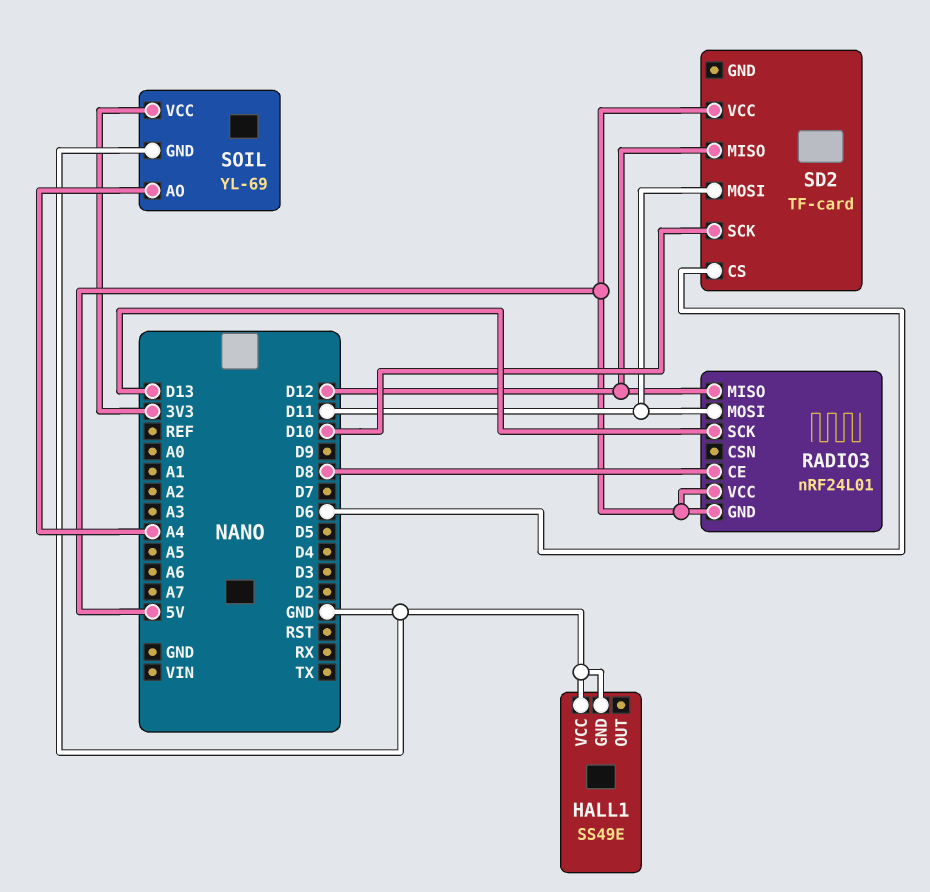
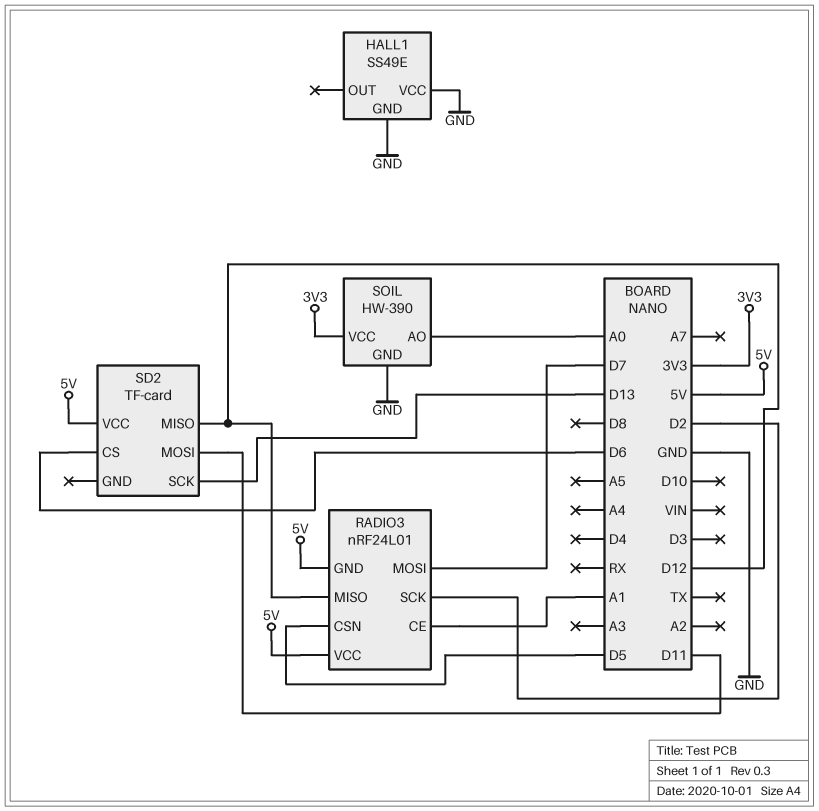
RADIO3 pin CE: D8 -> A1
RADIO3 pin CSN: none -> D5
RADIO3 pin MOSI: D11 -> D7
RADIO3 pin SCK: D13 -> D2
SD2 pin SCK: D10 -> D13
SOIL: YL-69 -> HW-390
SOIL pin AO: A4 -> A0

